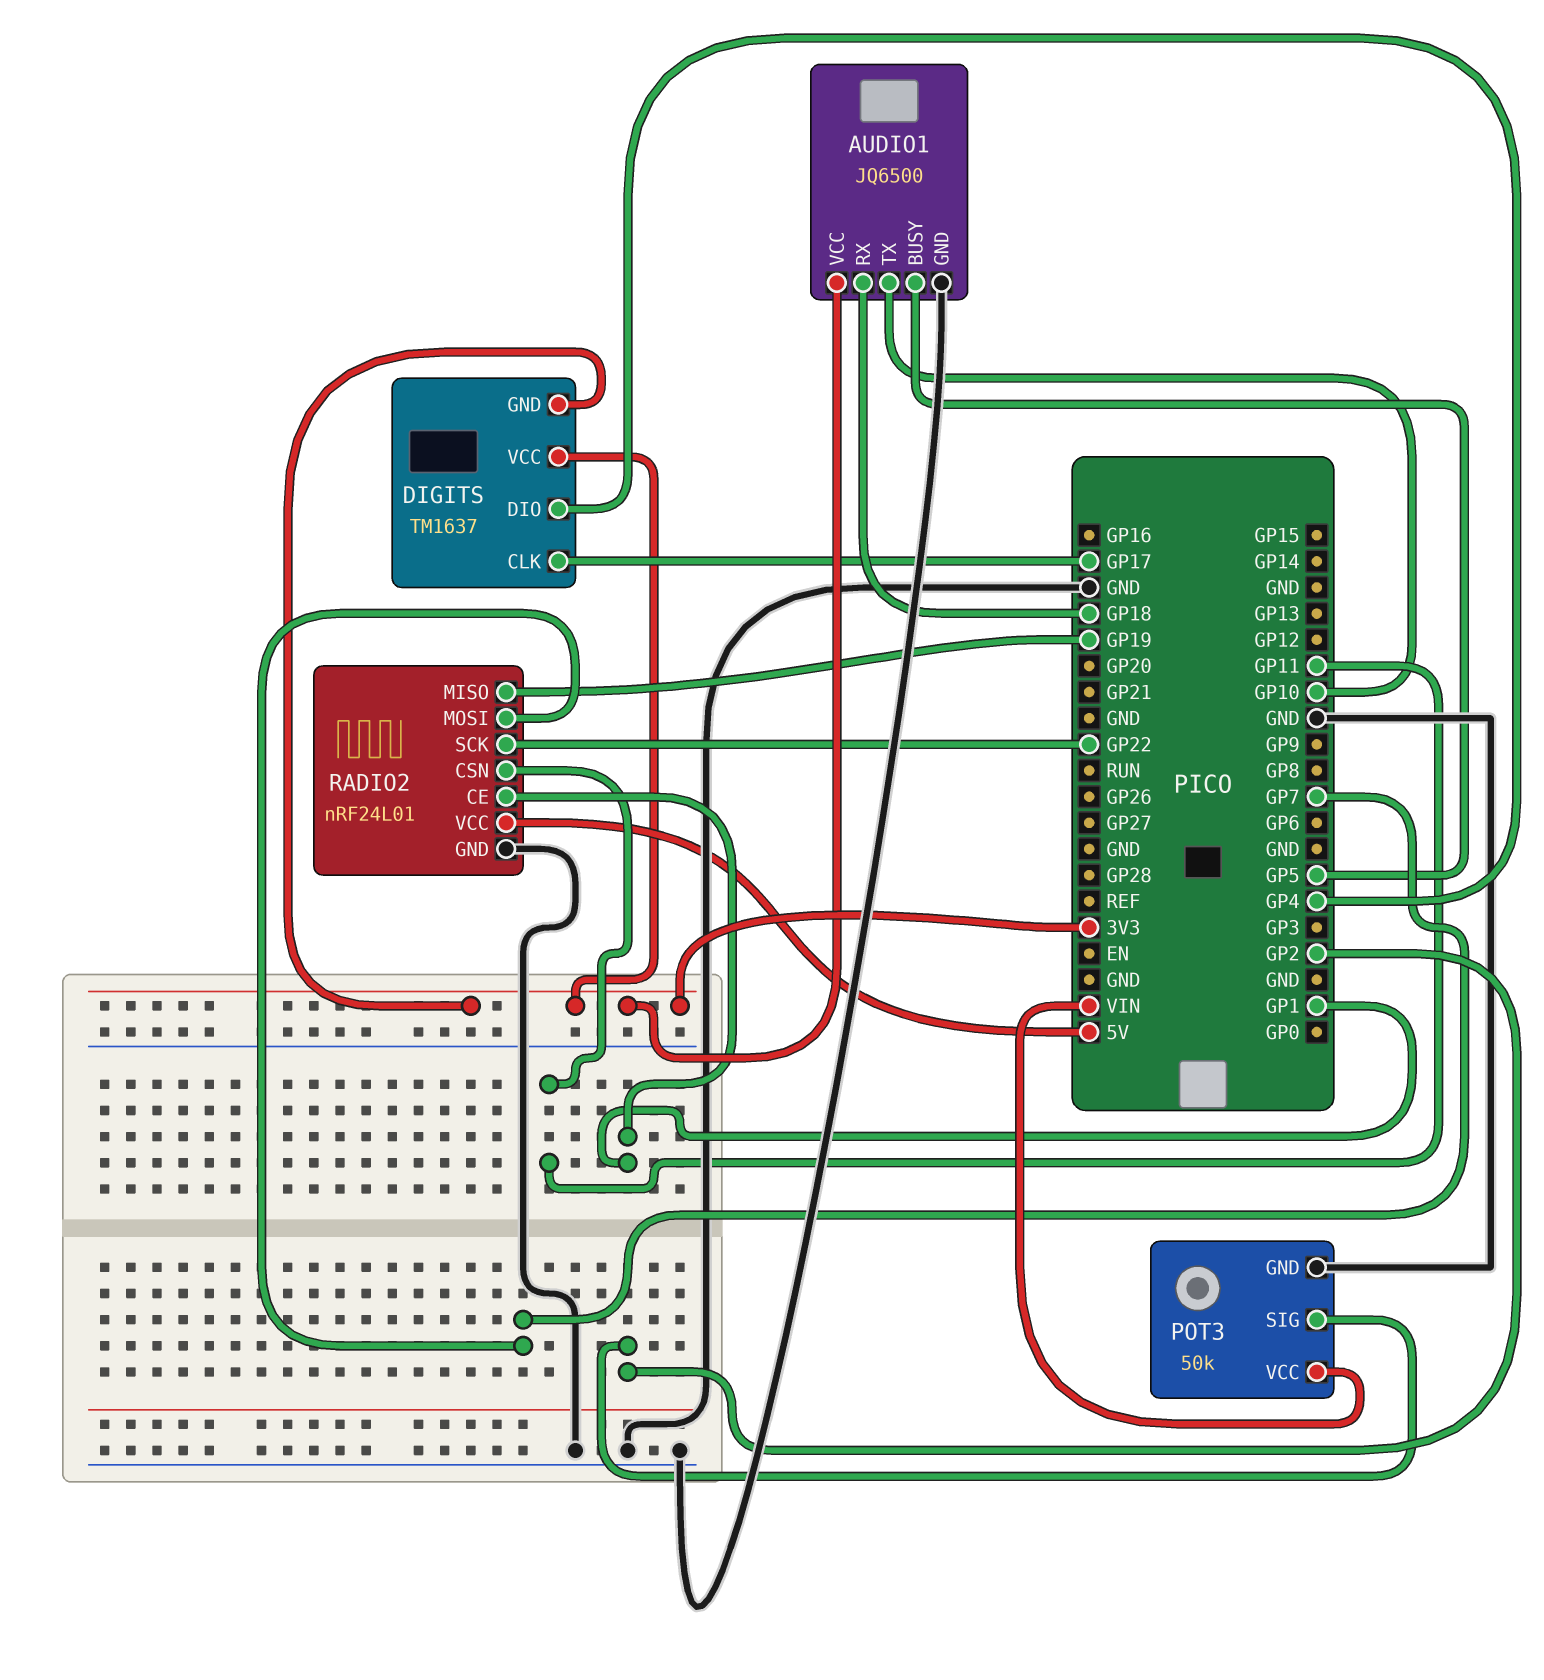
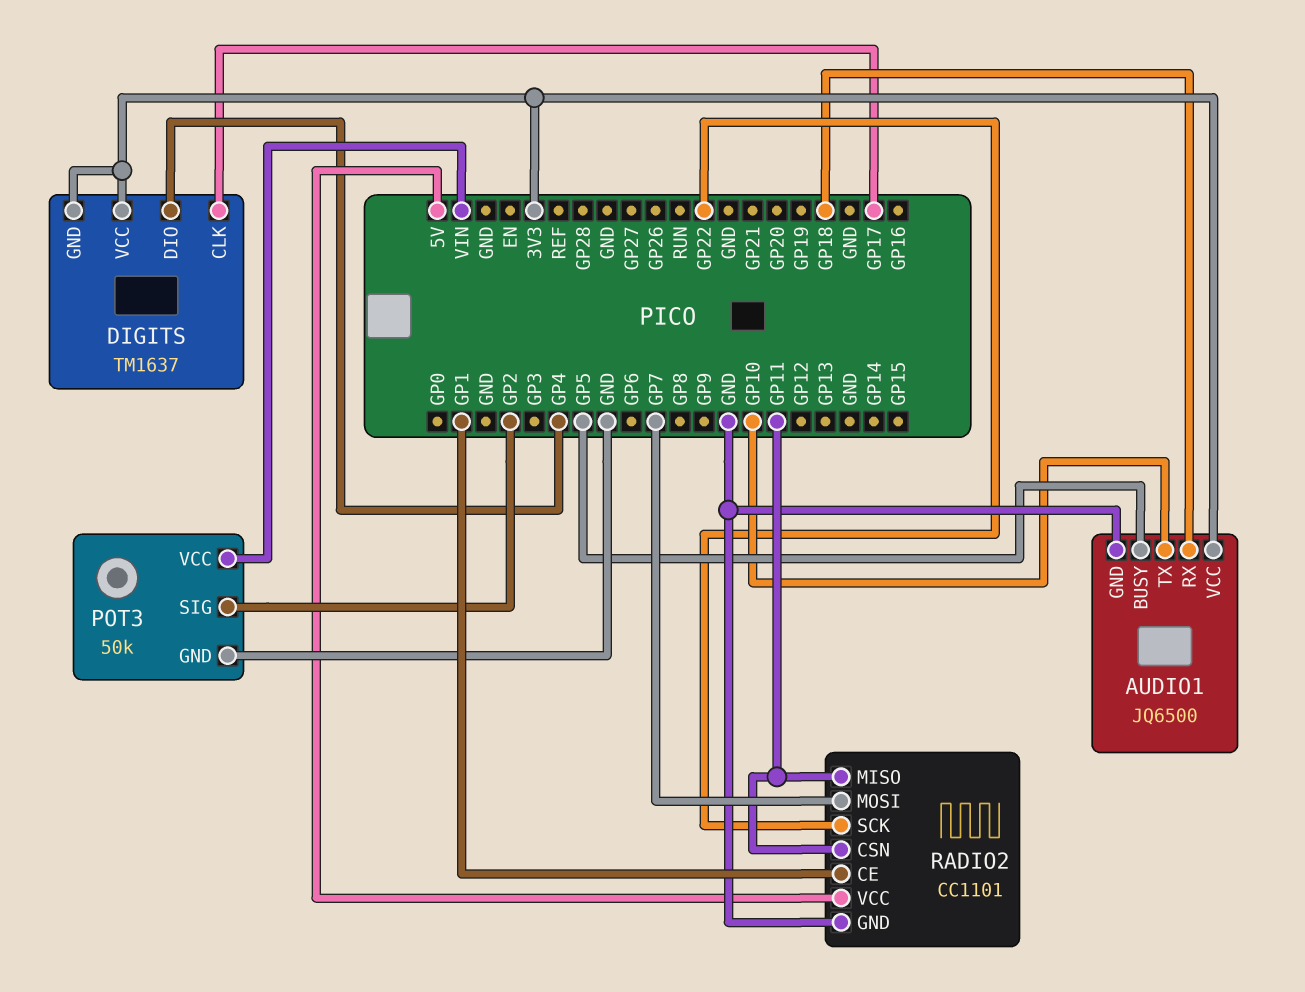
RADIO2: nRF24L01 -> CC1101
RADIO2 pin MISO: GP19 -> GP11

